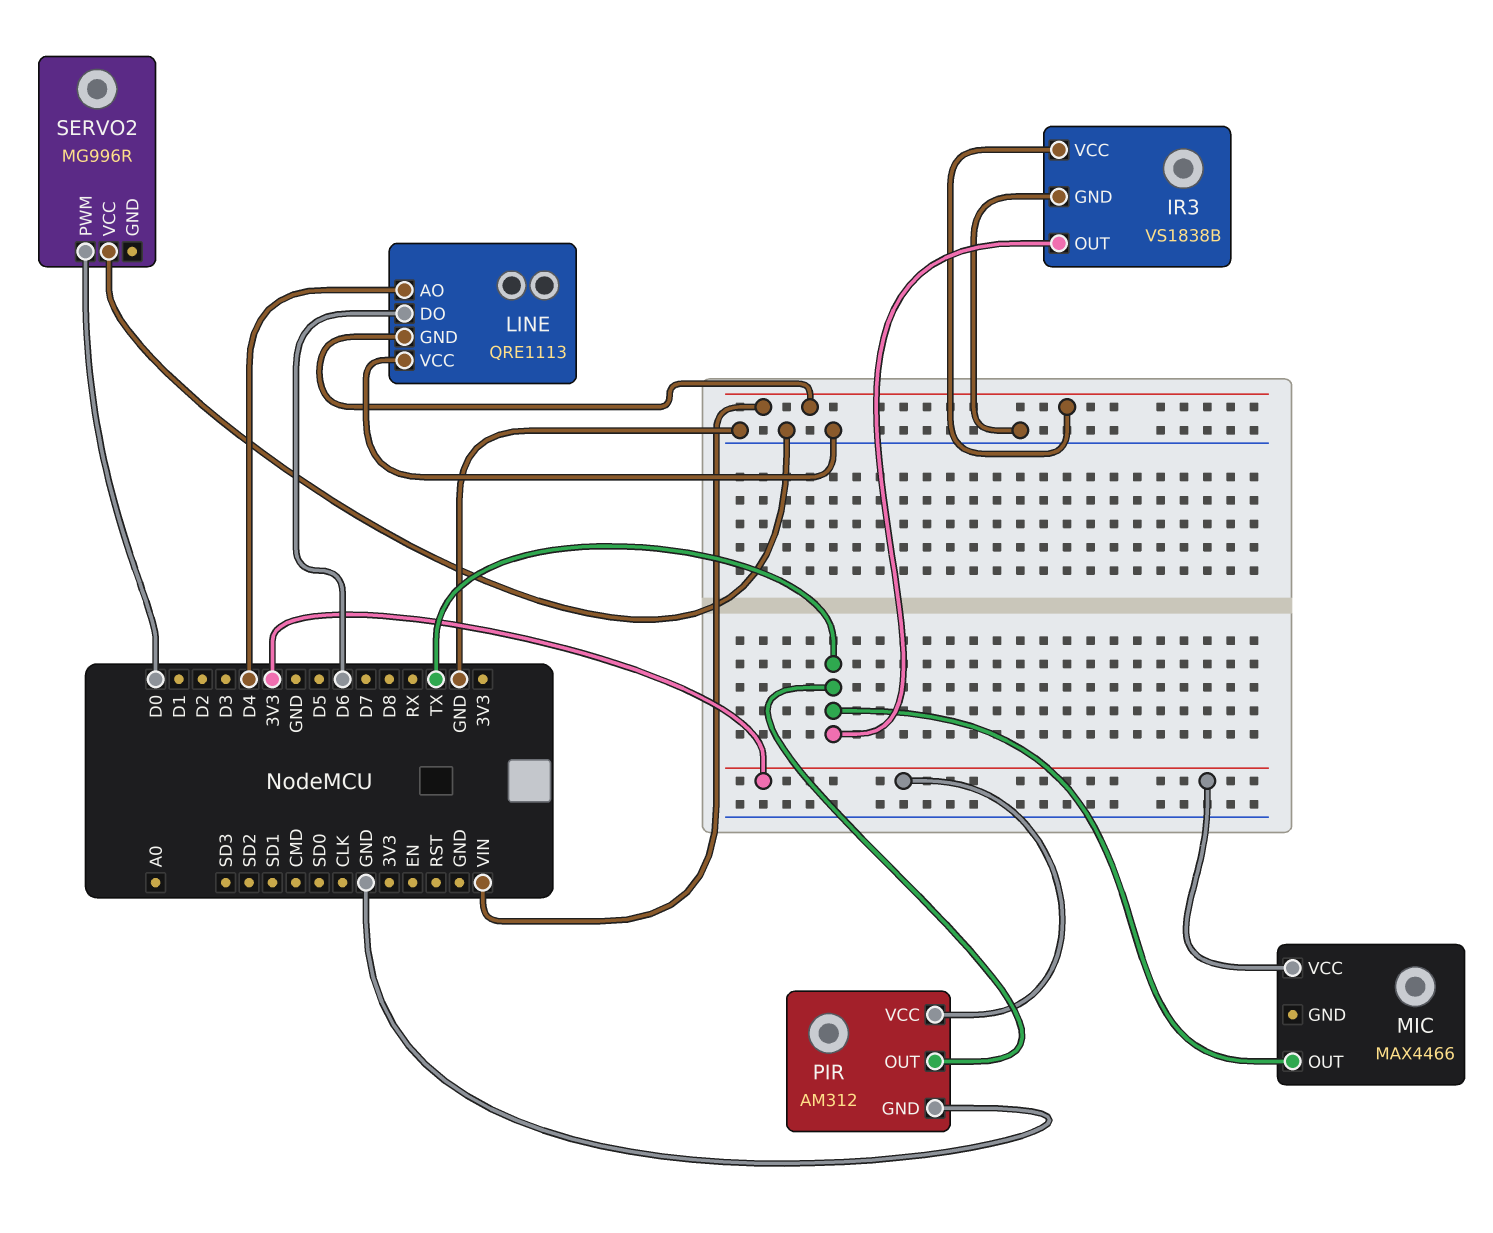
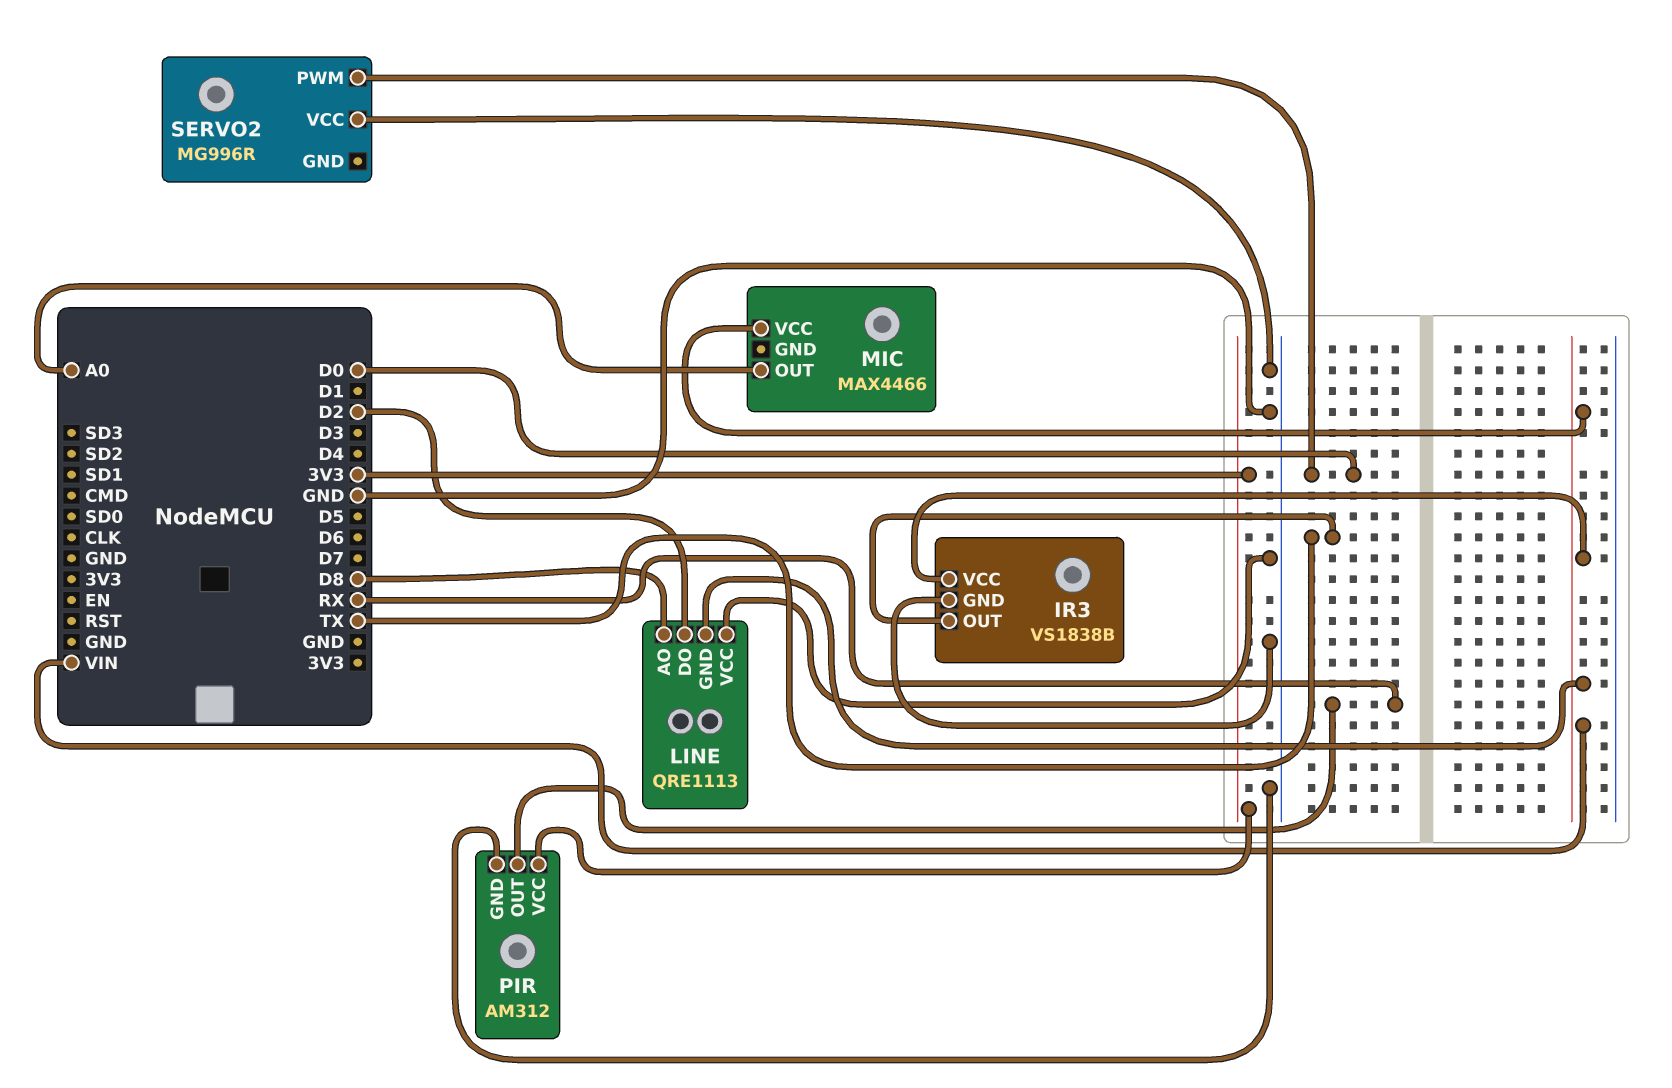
LINE pin AO: D4 -> D8
LINE pin DO: D6 -> D2
MIC pin OUT: TX -> A0
MIC pin VCC: 3V3 -> VIN
PIR pin OUT: TX -> RX

